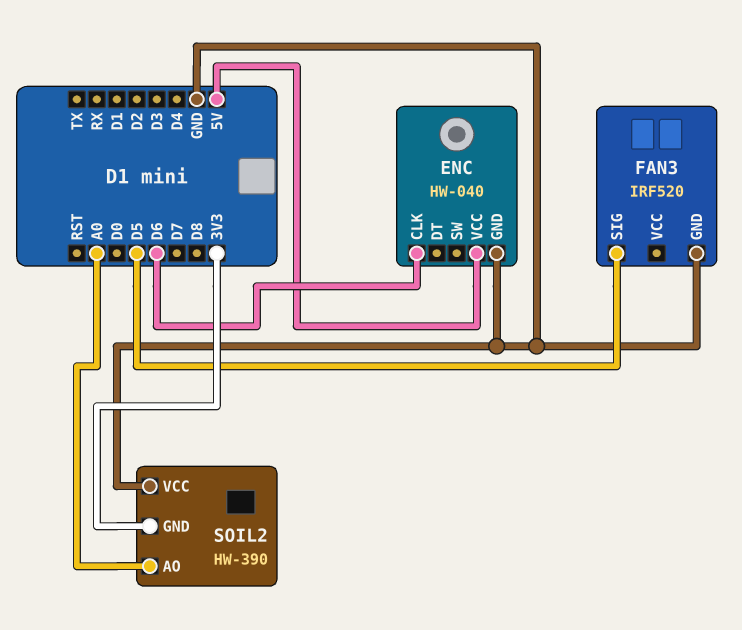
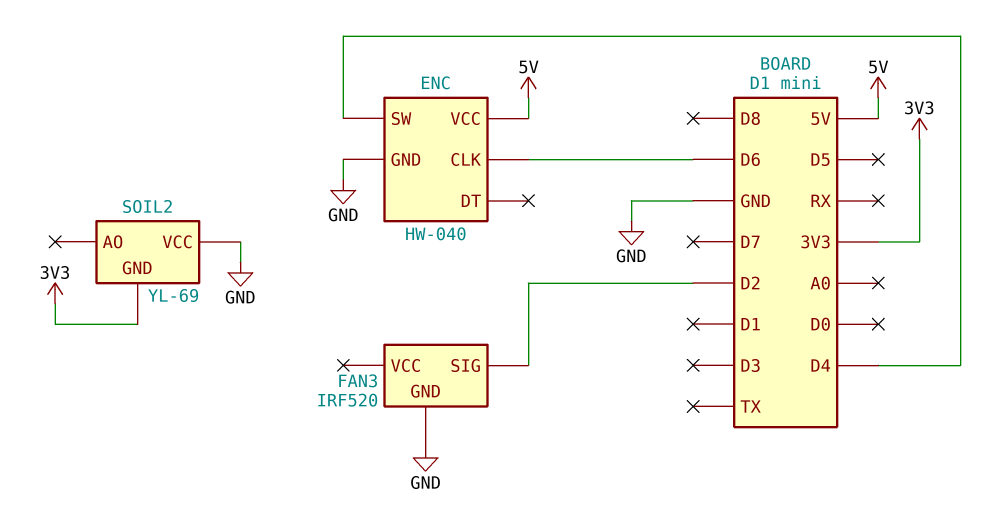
ENC pin SW: none -> D4
FAN3 pin SIG: D5 -> D2
SOIL2: HW-390 -> YL-69
SOIL2 pin AO: A0 -> none

